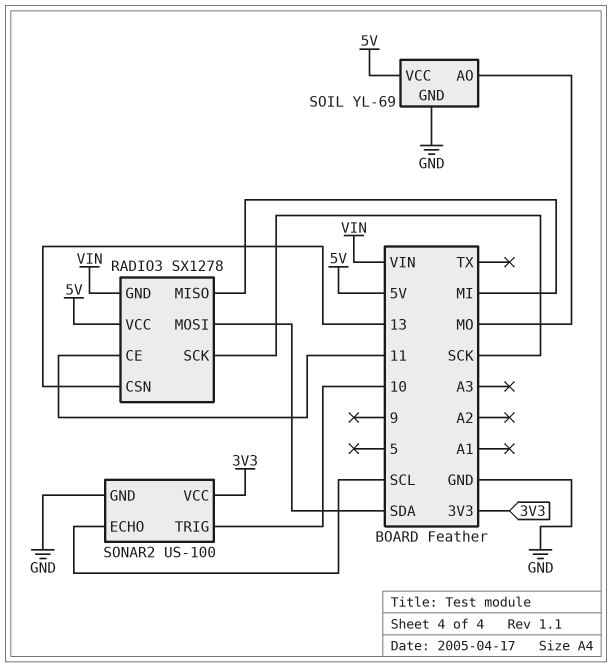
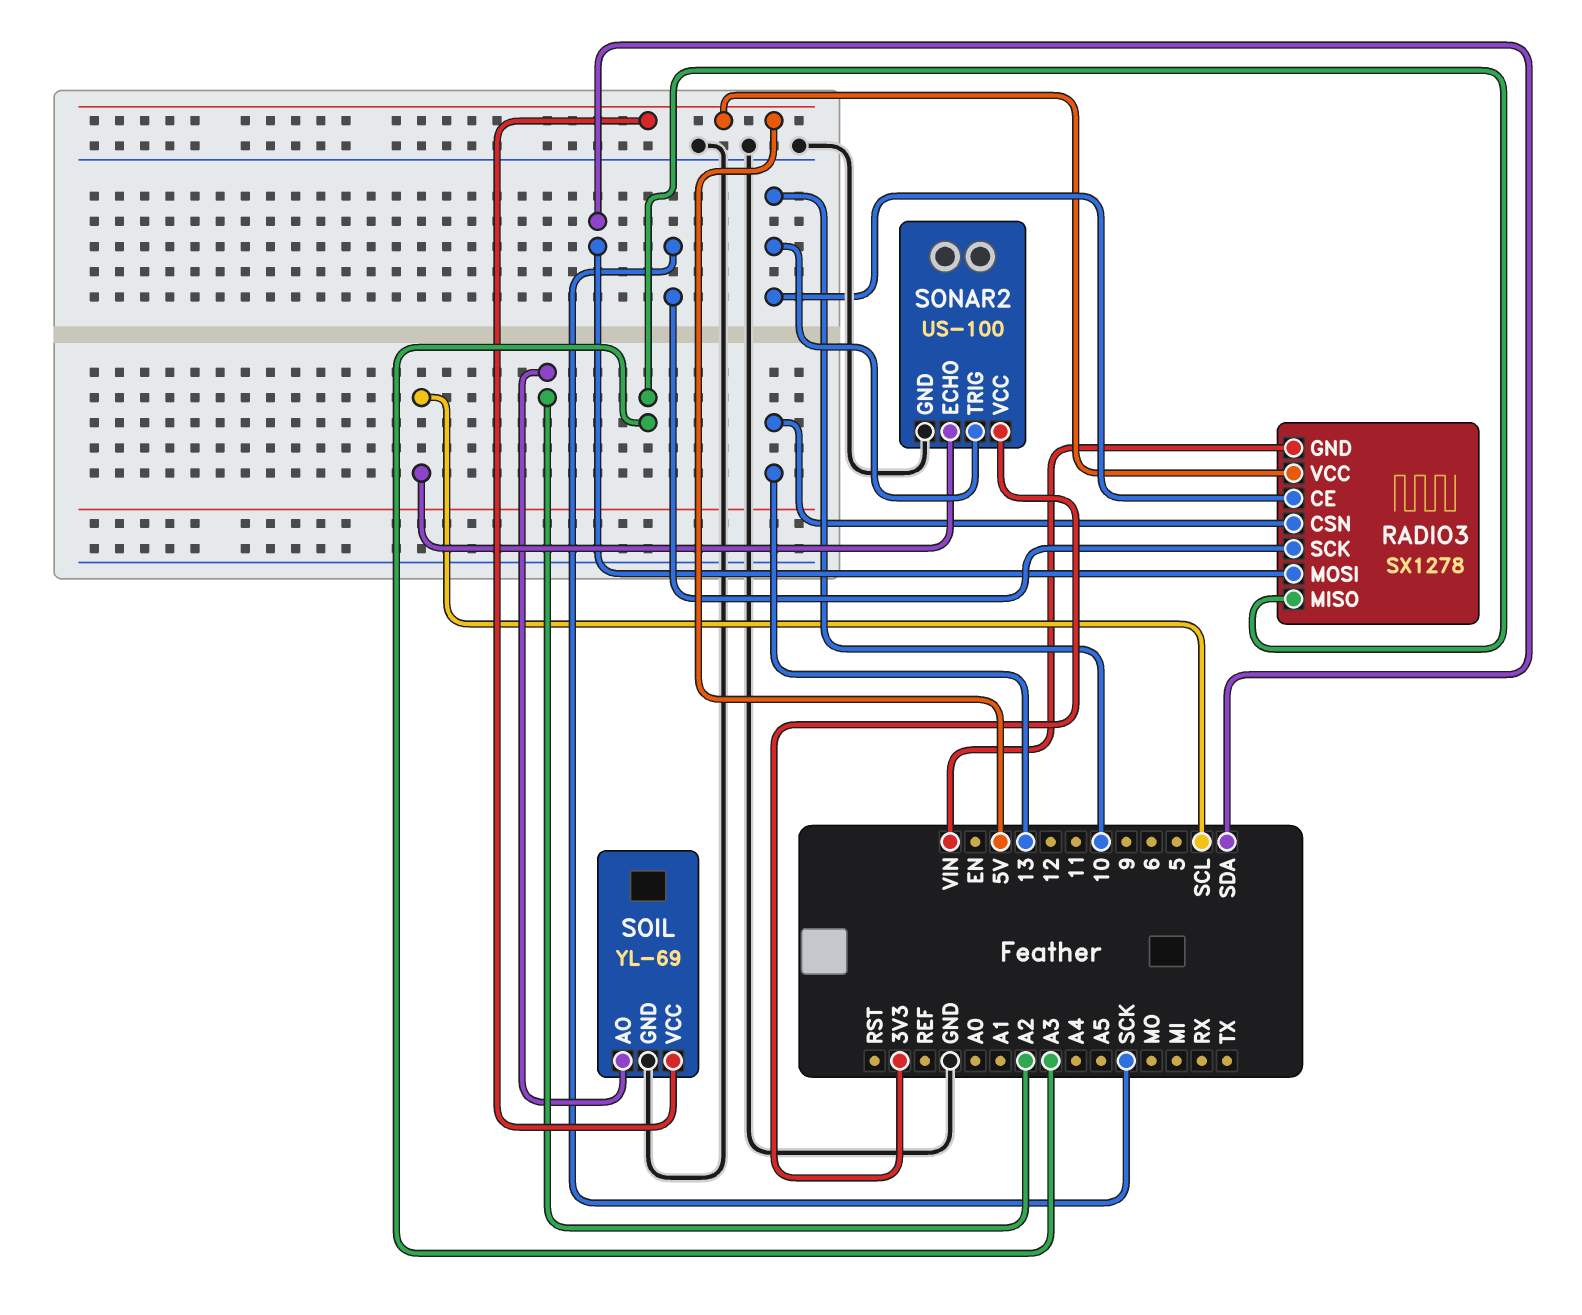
RADIO3 pin CE: 11 -> 10
RADIO3 pin MISO: MI -> A3
SOIL pin AO: MO -> A2

